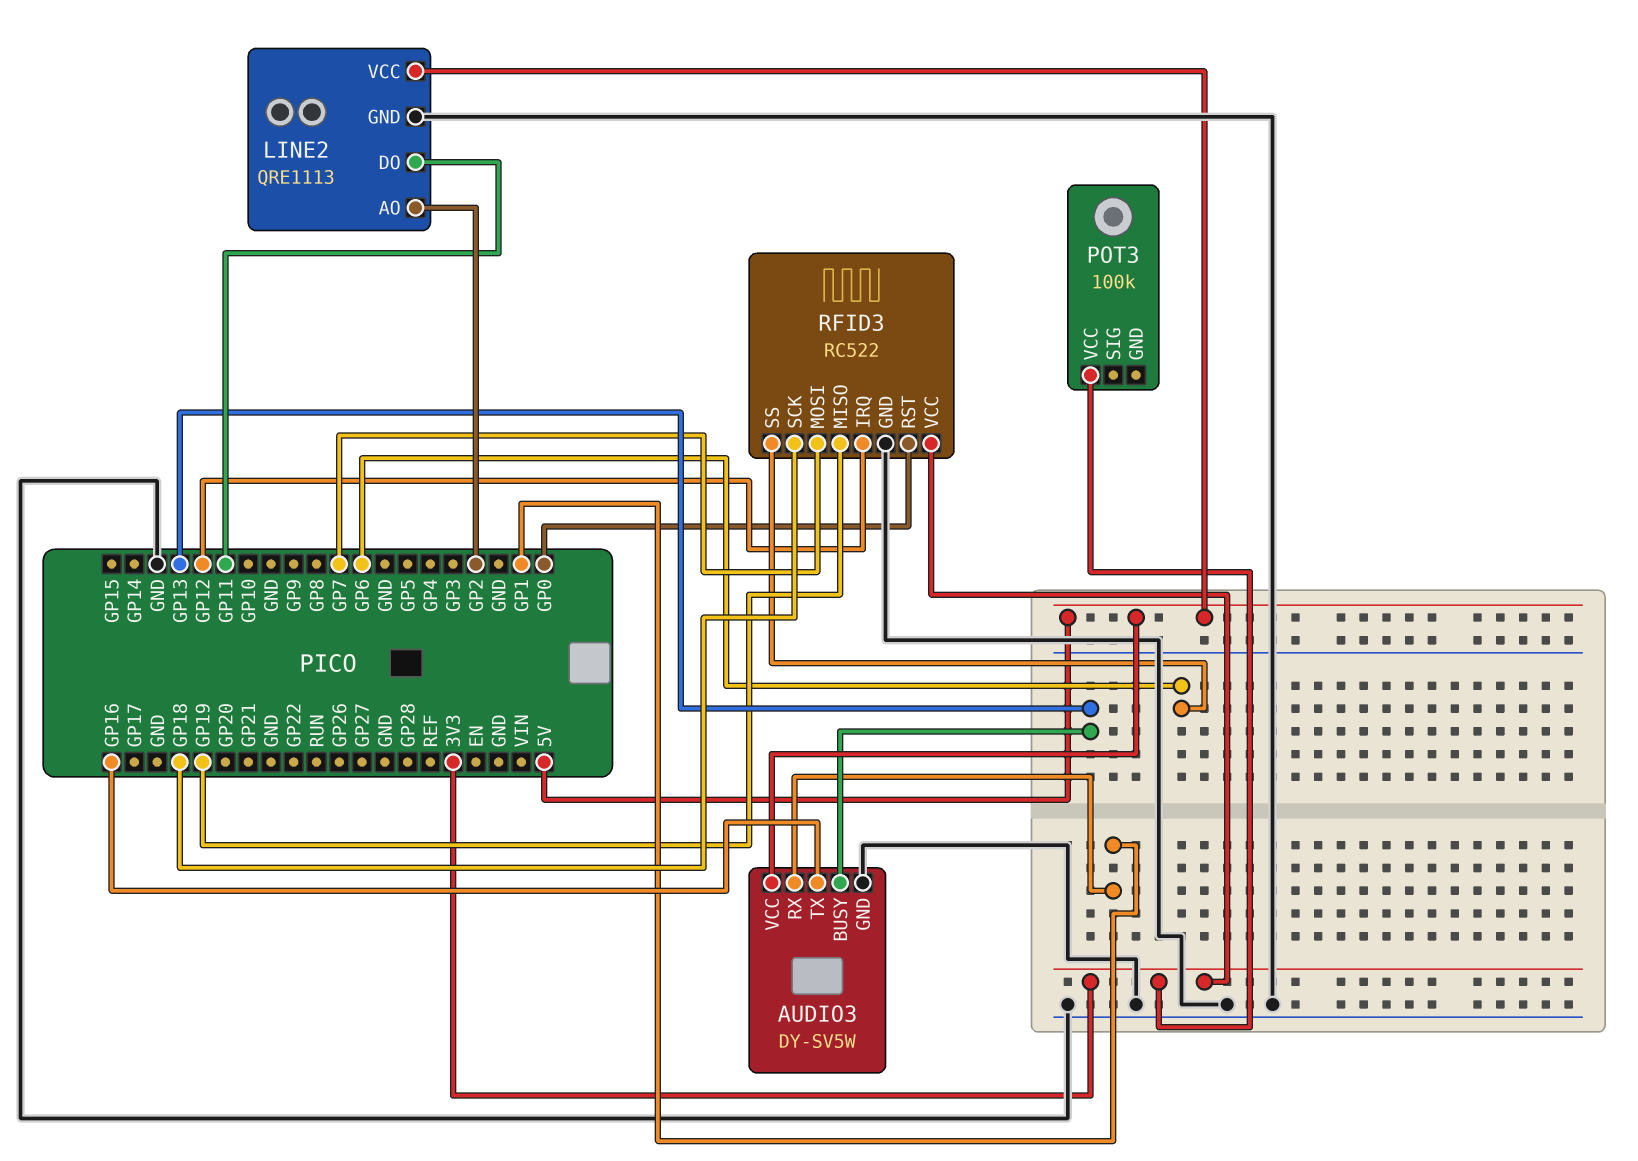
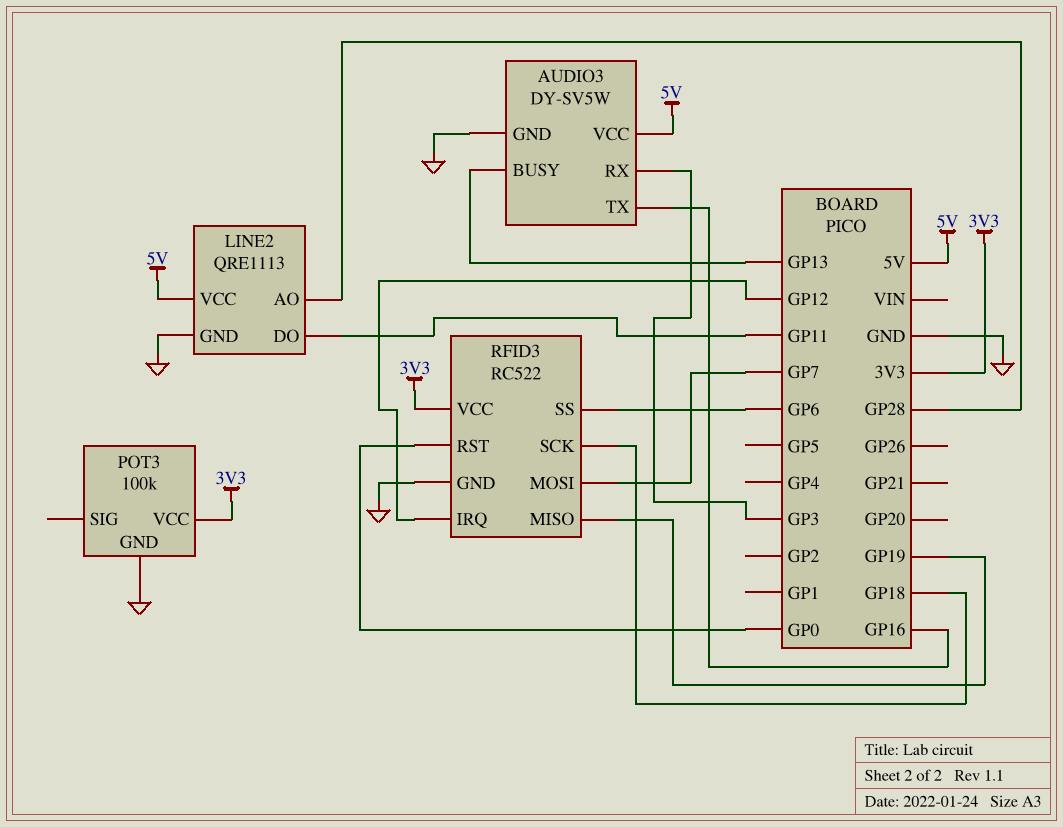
AUDIO3 pin RX: GP1 -> GP3
LINE2 pin AO: GP2 -> GP28
POT3 pin GND: none -> GND

